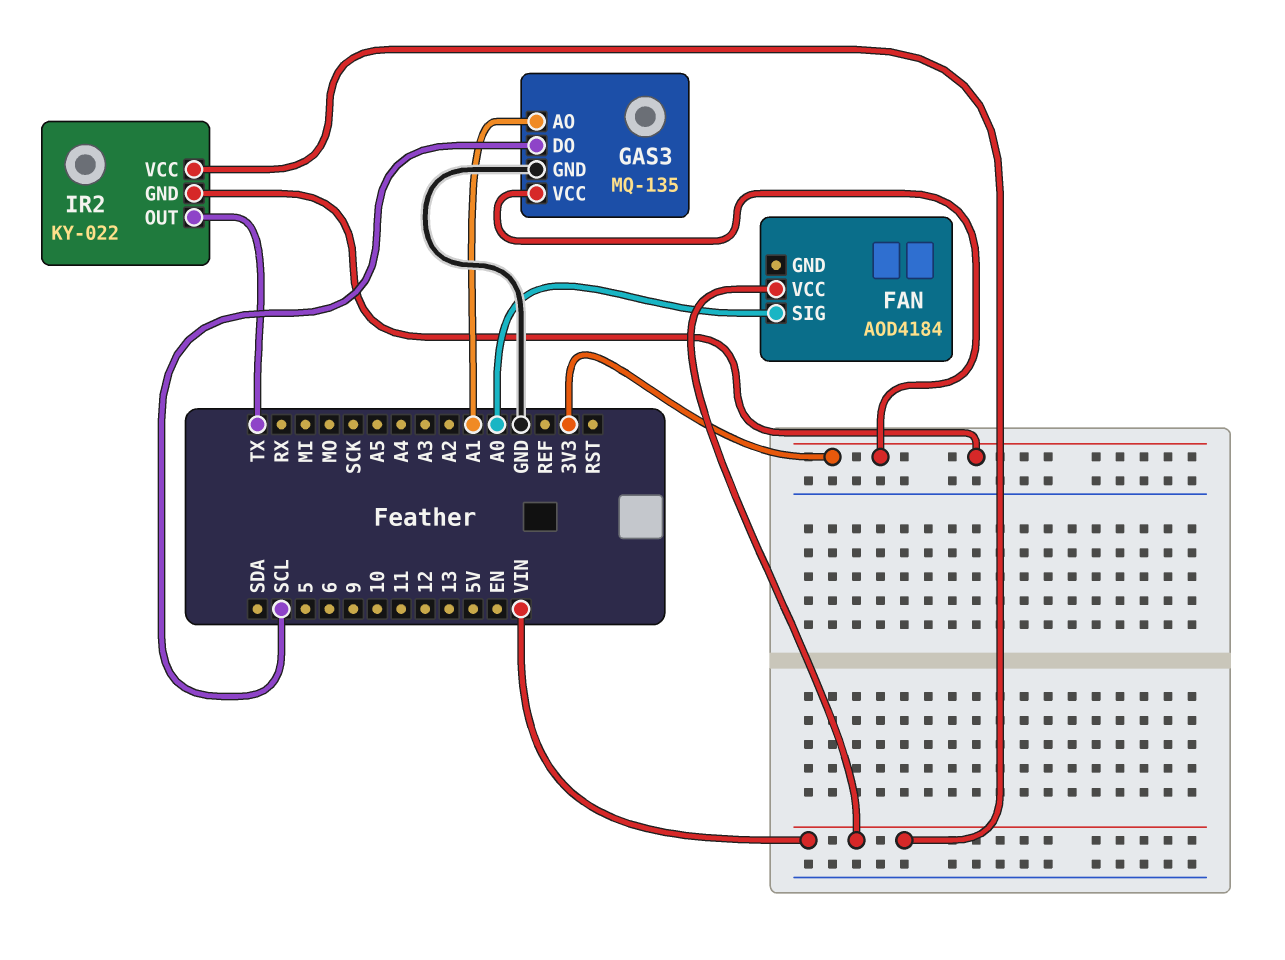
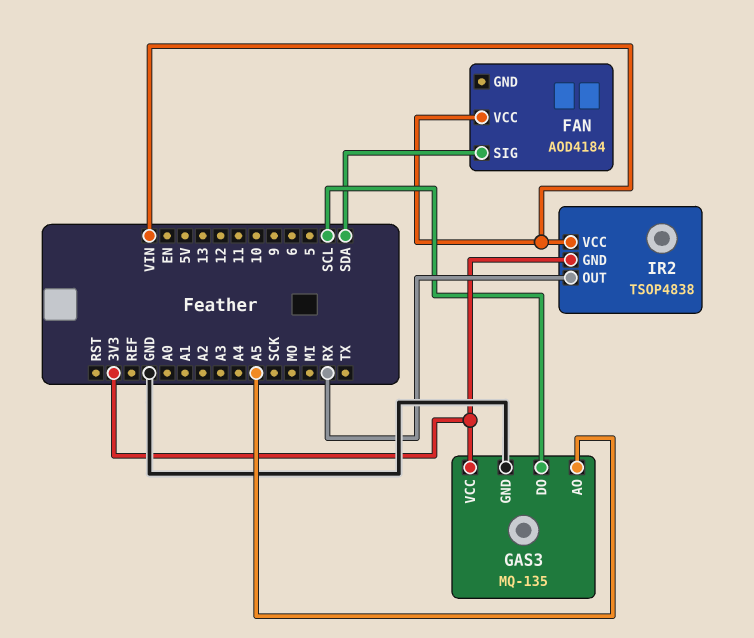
FAN pin SIG: A0 -> SDA
GAS3 pin AO: A1 -> A5
IR2: KY-022 -> TSOP4838
IR2 pin OUT: TX -> RX

